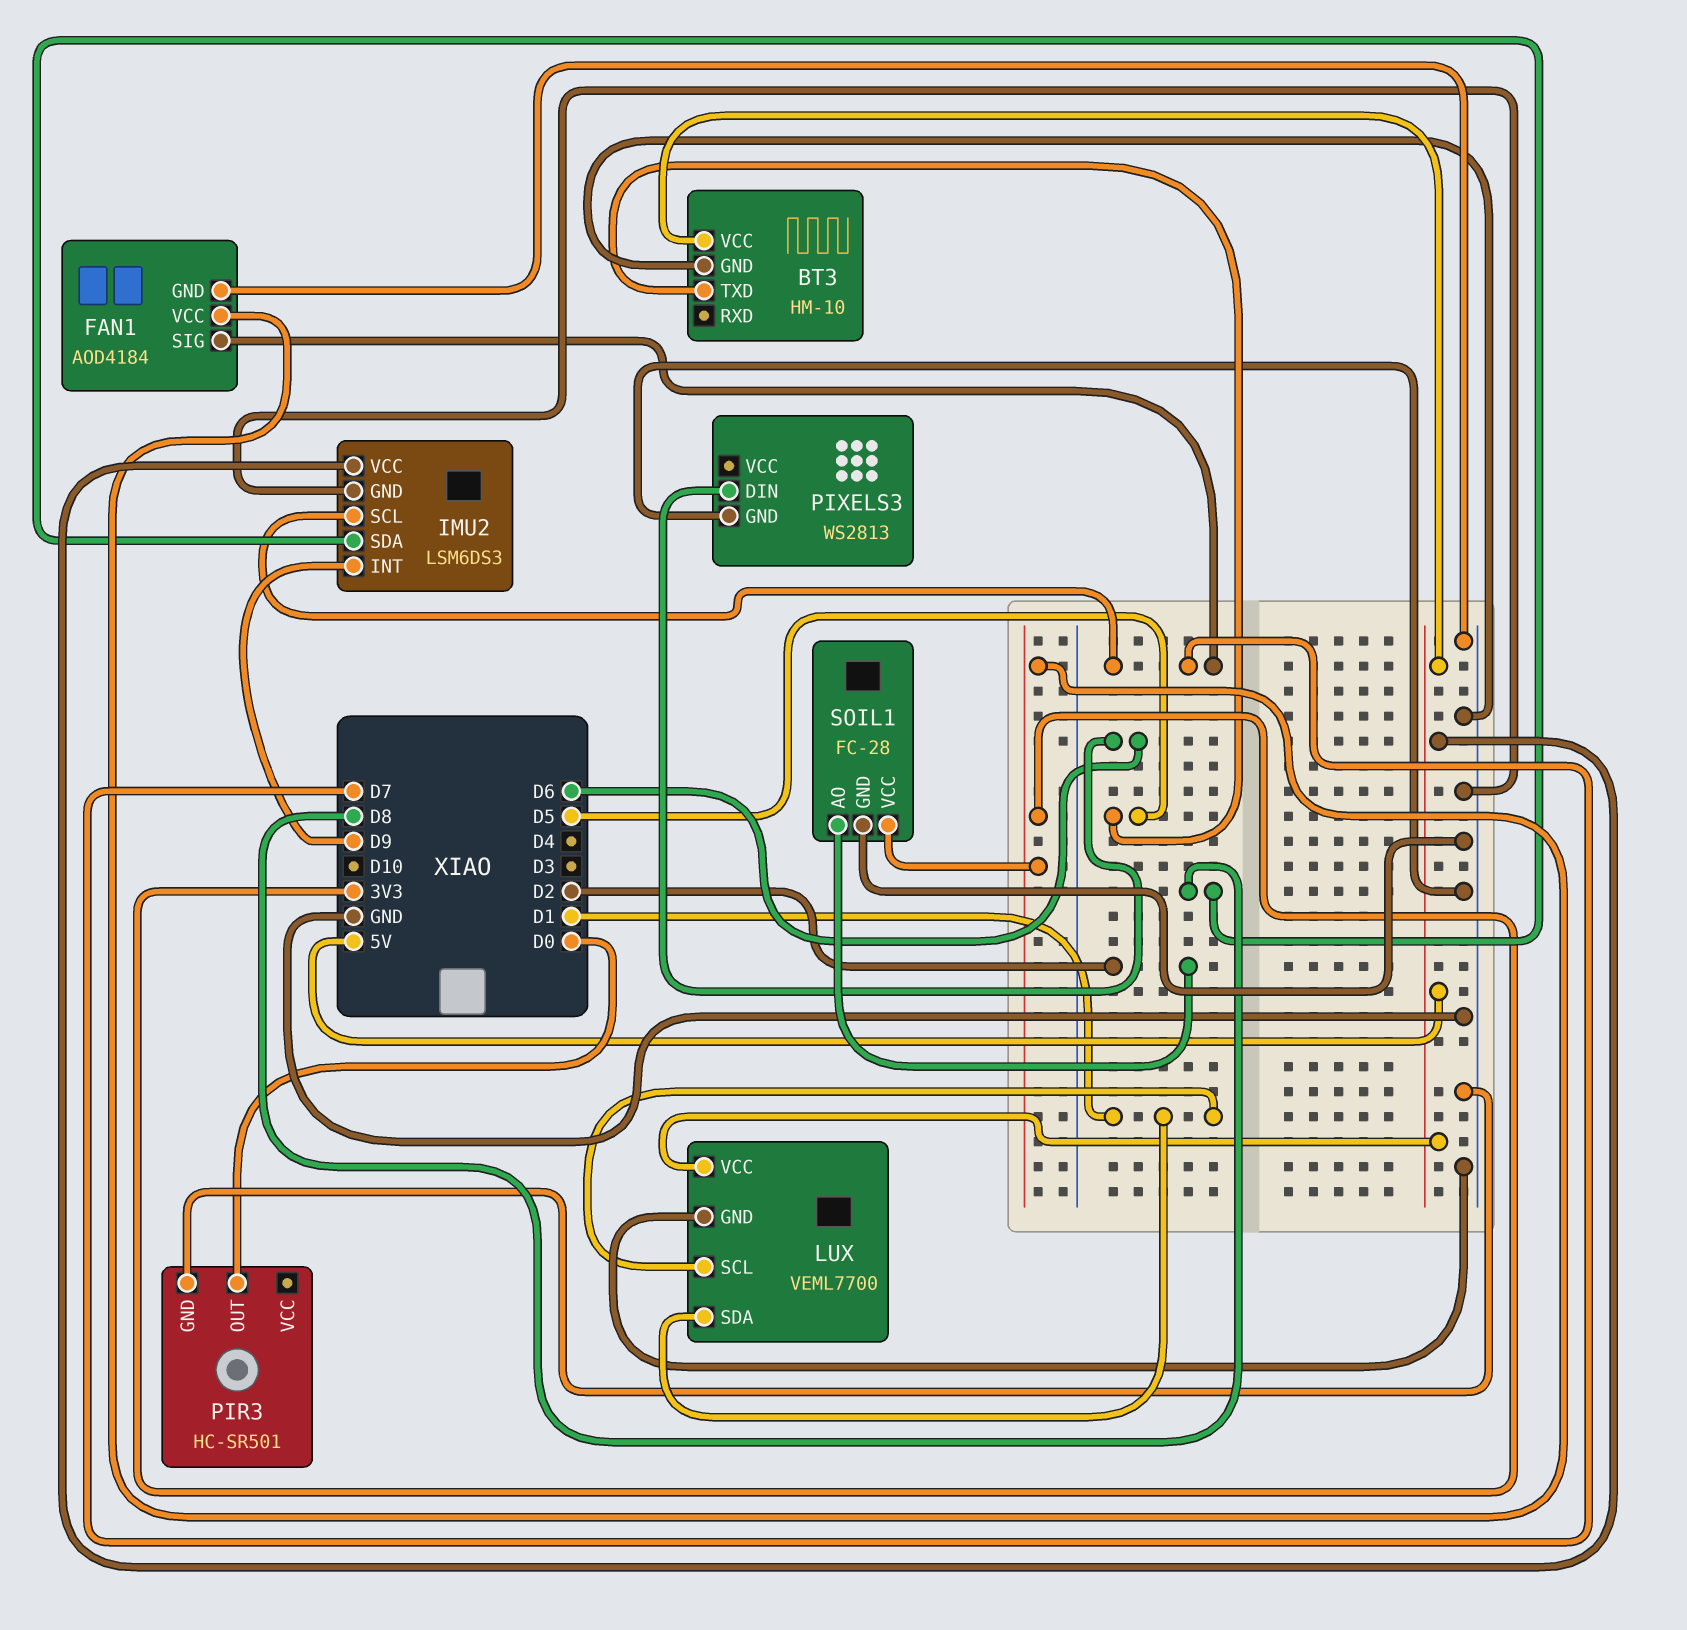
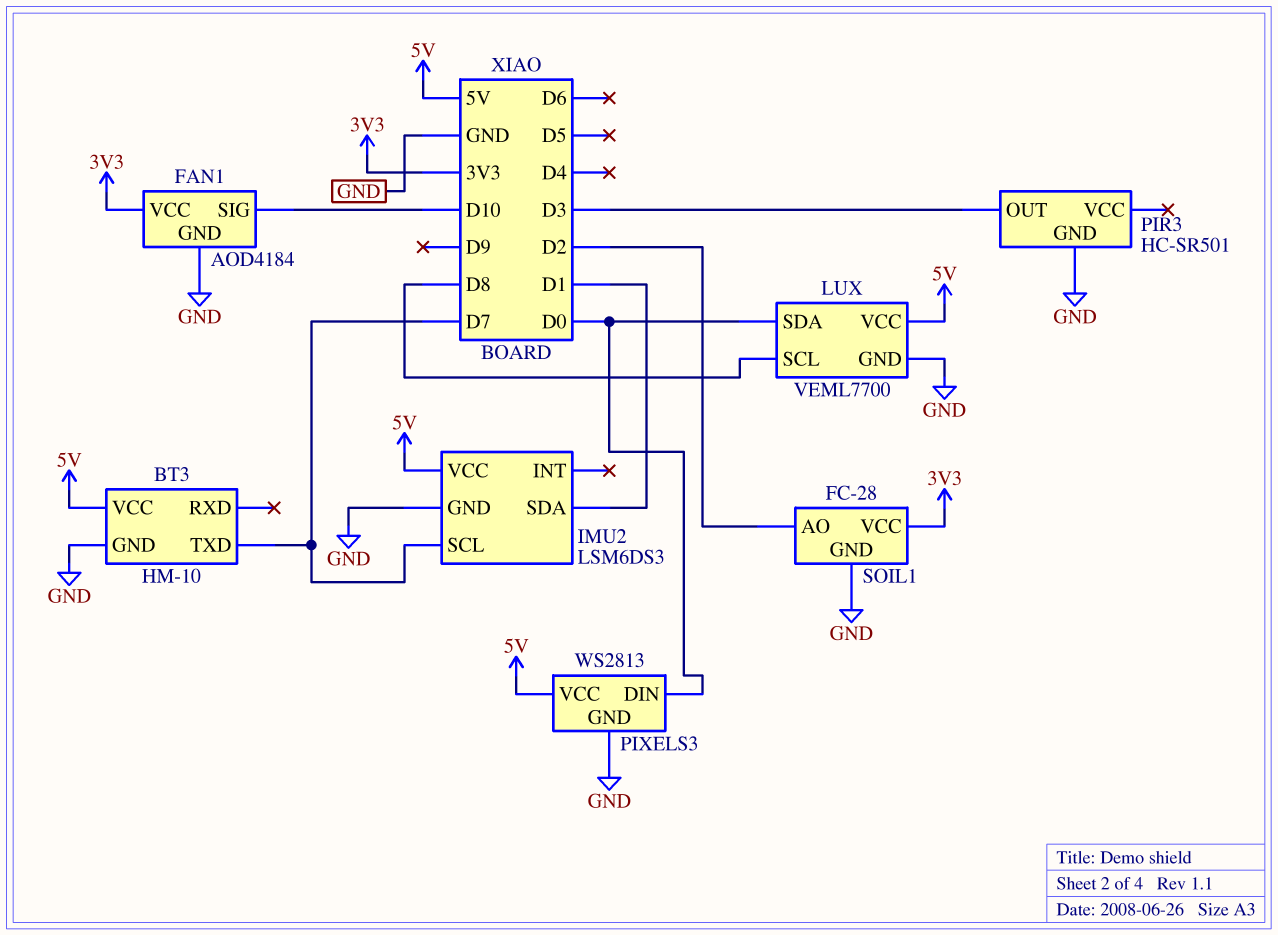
BT3 pin TXD: D5 -> D7
FAN1 pin SIG: D7 -> D10
IMU2 pin INT: D9 -> none
IMU2 pin SDA: D8 -> D1
LUX pin SCL: D1 -> D8
LUX pin SDA: D1 -> D0
PIR3 pin OUT: D0 -> D3
PIXELS3 pin DIN: D6 -> D0
PIXELS3 pin VCC: none -> 5V

